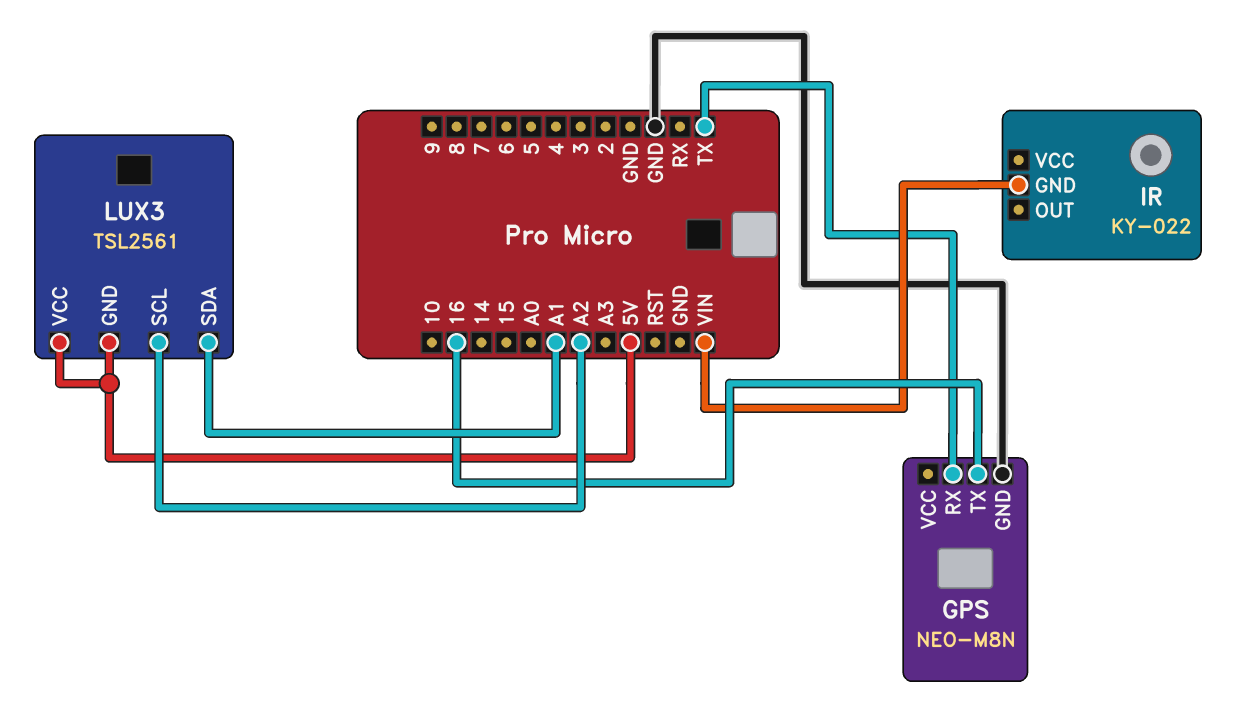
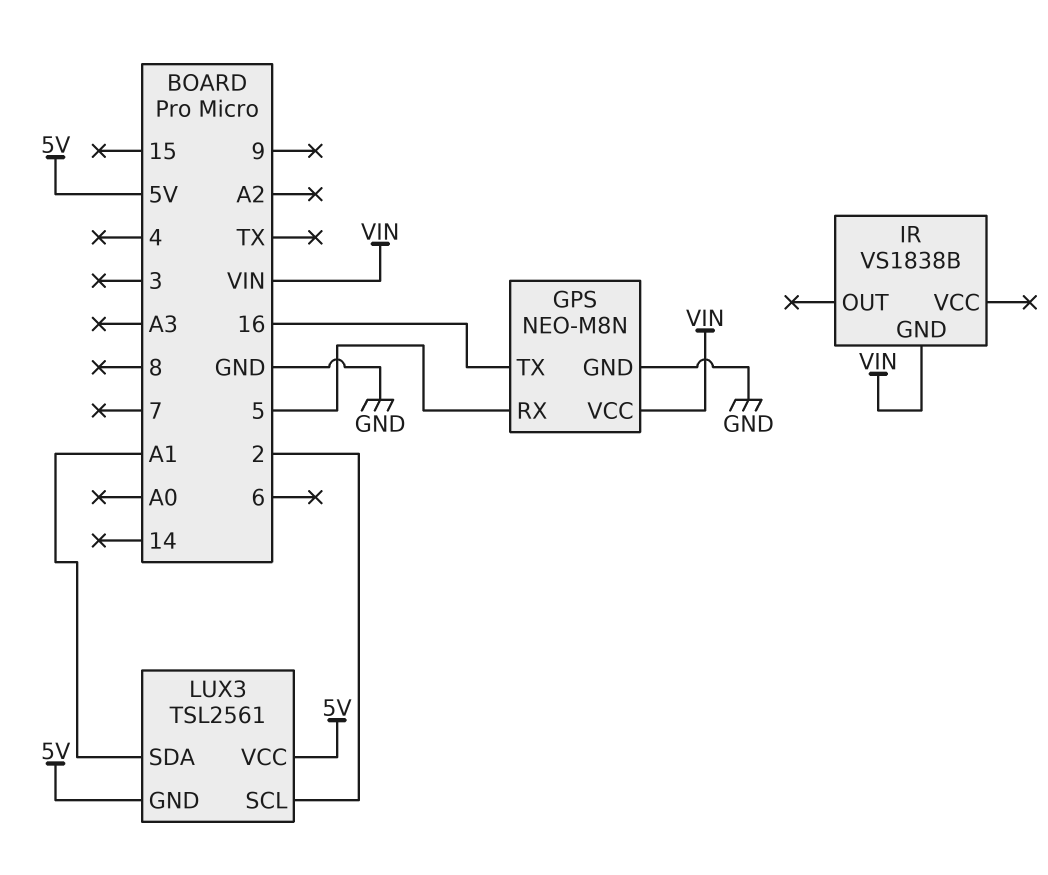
GPS pin RX: TX -> 5
GPS pin VCC: none -> VIN
IR: KY-022 -> VS1838B
LUX3 pin SCL: A2 -> 2

